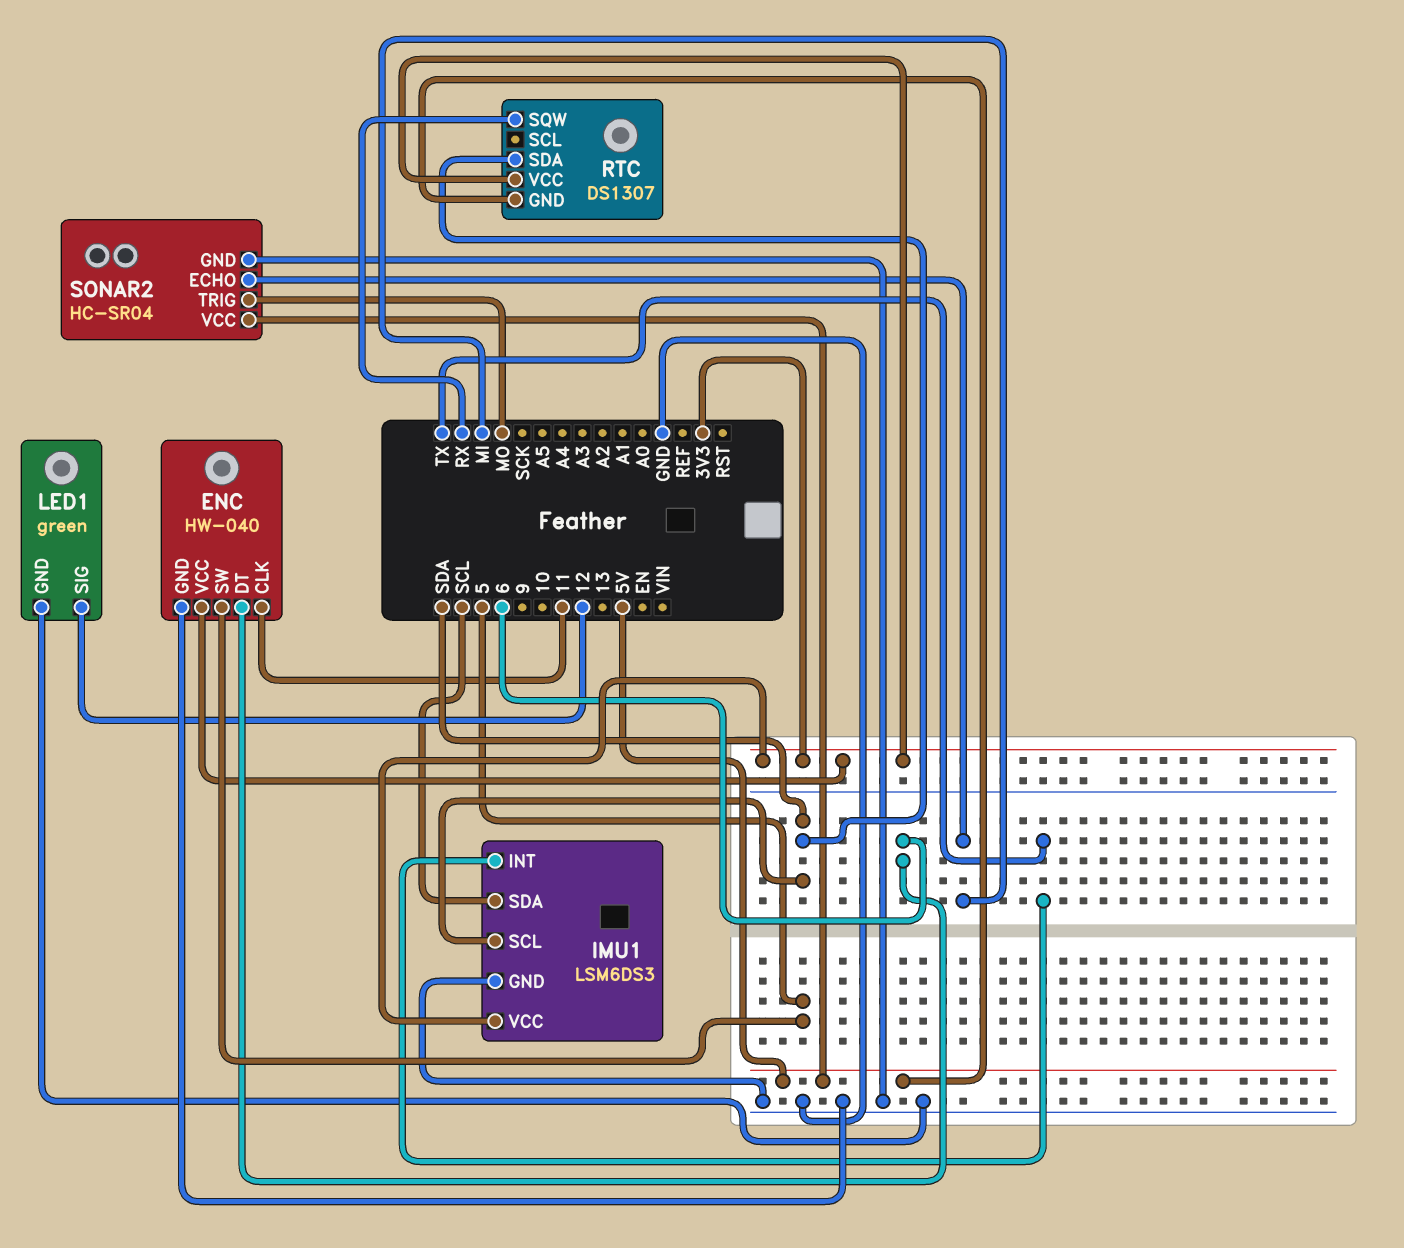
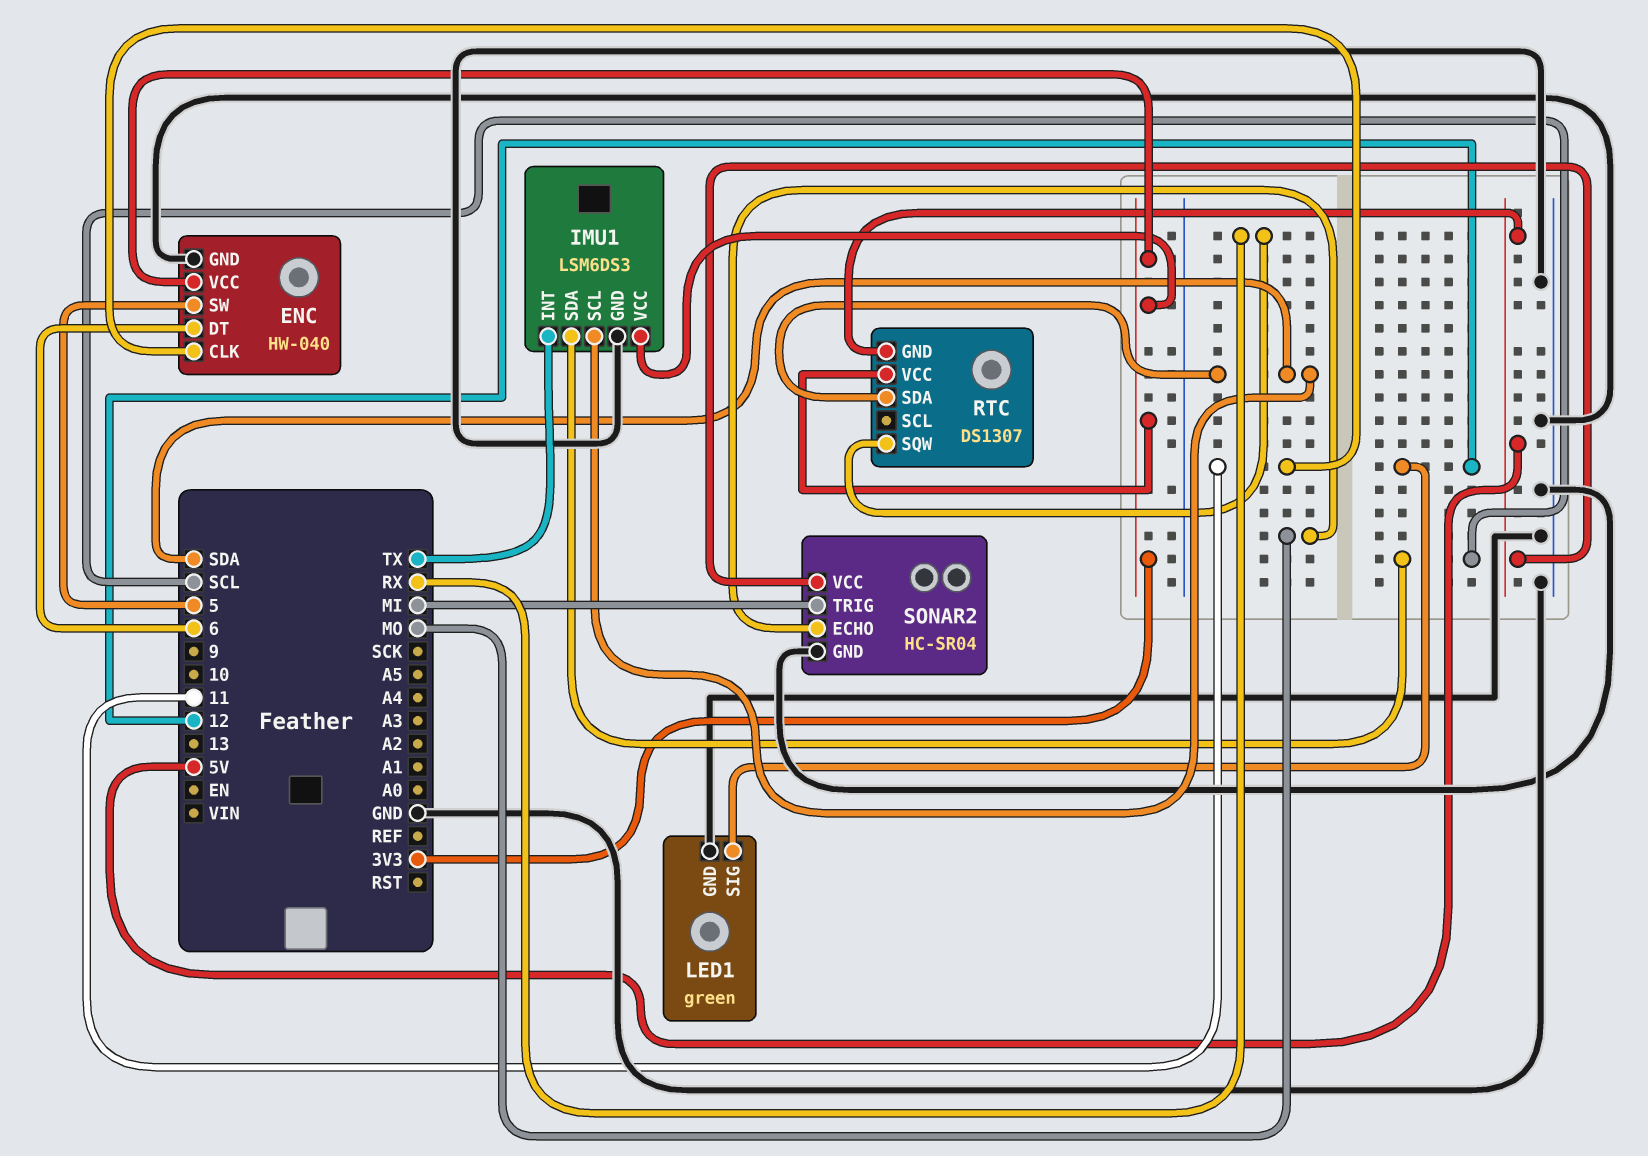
SONAR2 pin ECHO: MI -> MO
SONAR2 pin TRIG: MO -> MI

